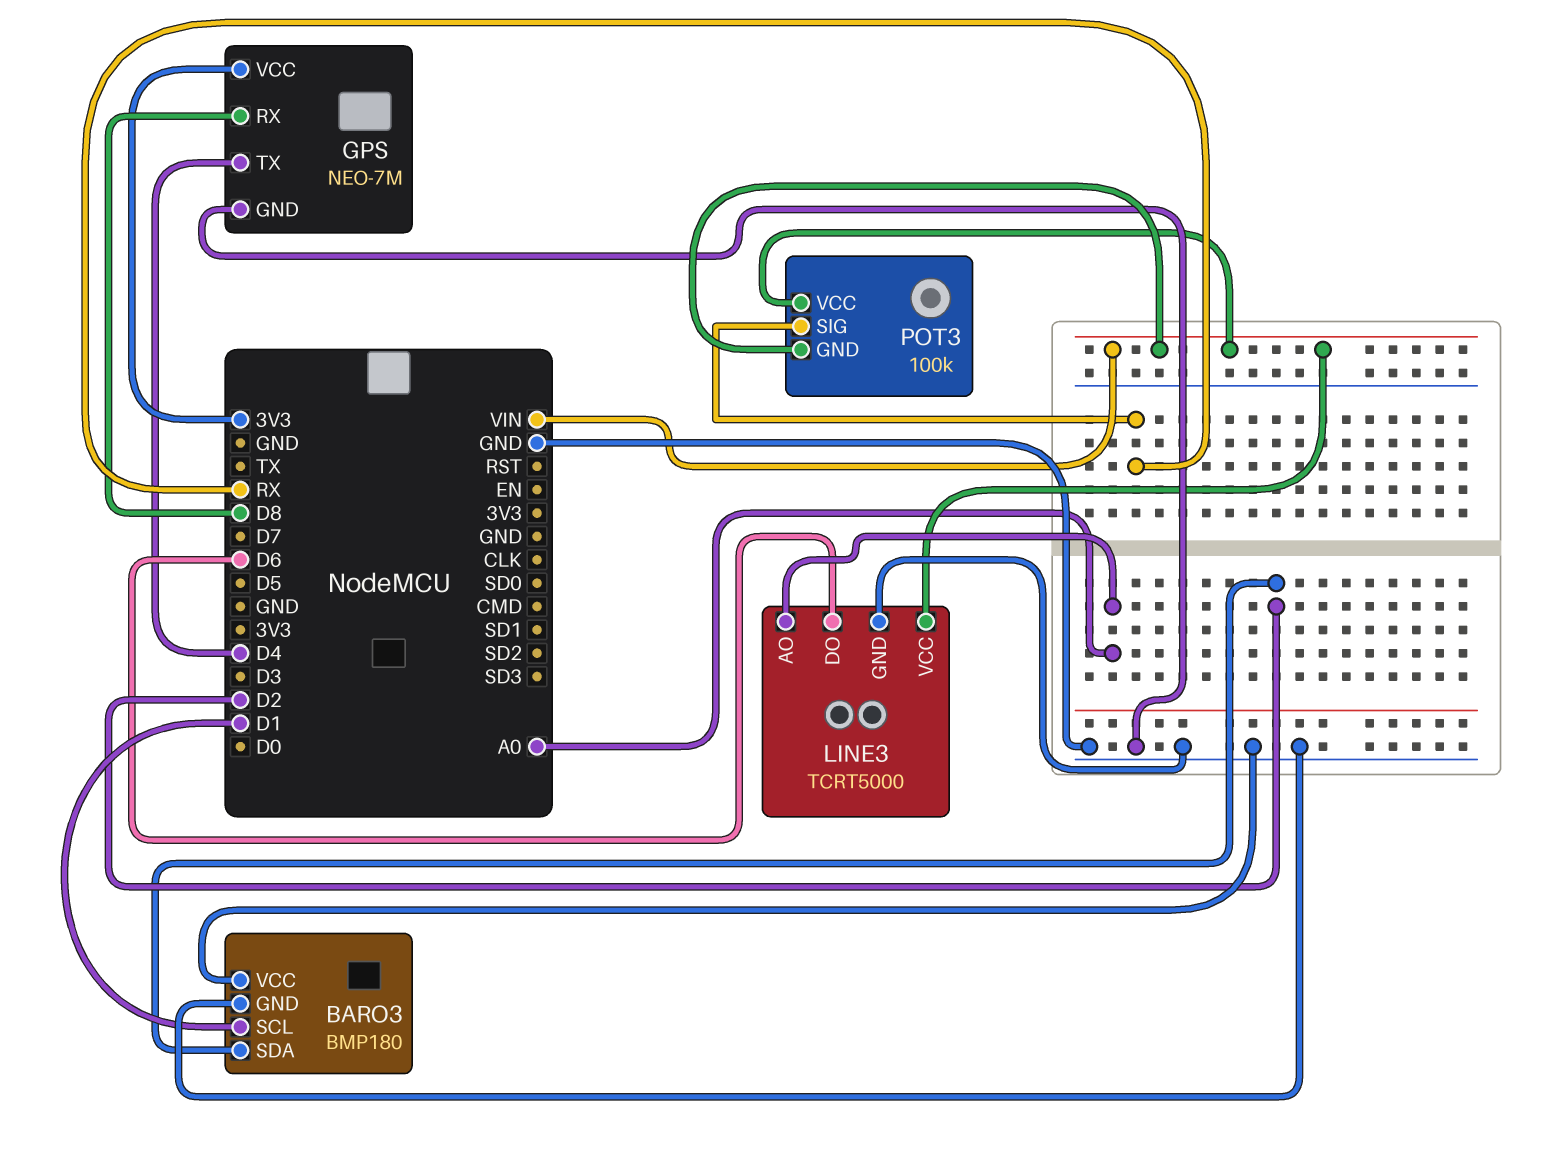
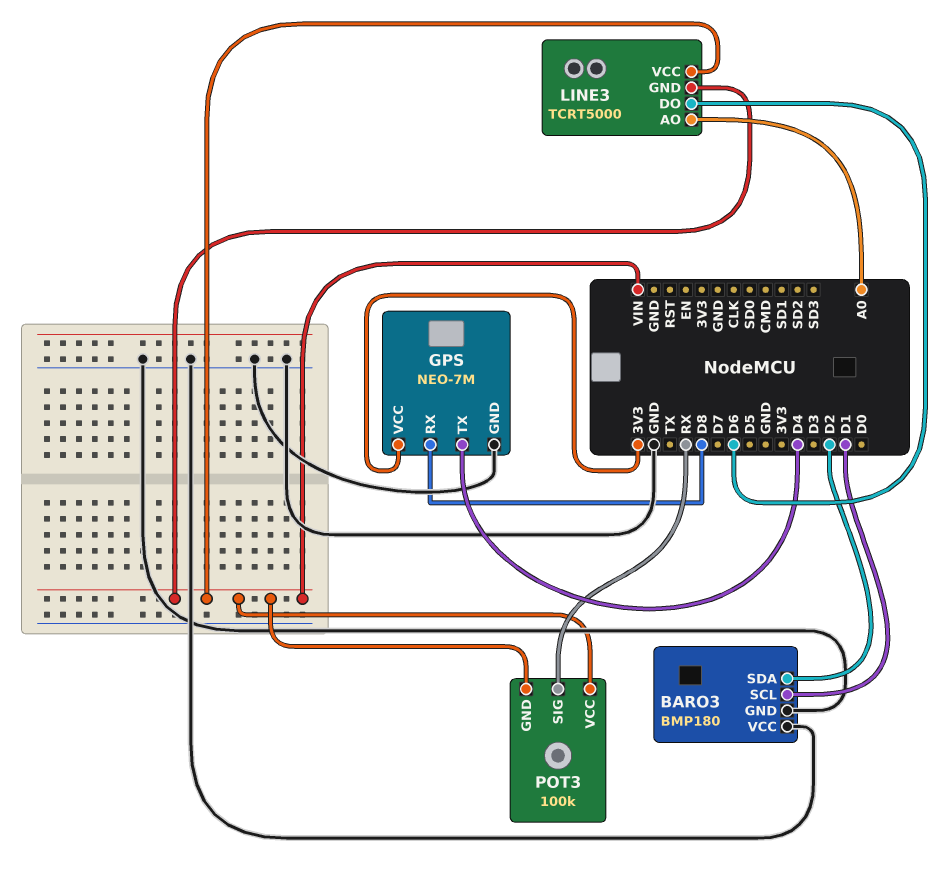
LINE3 pin GND: GND -> VIN

